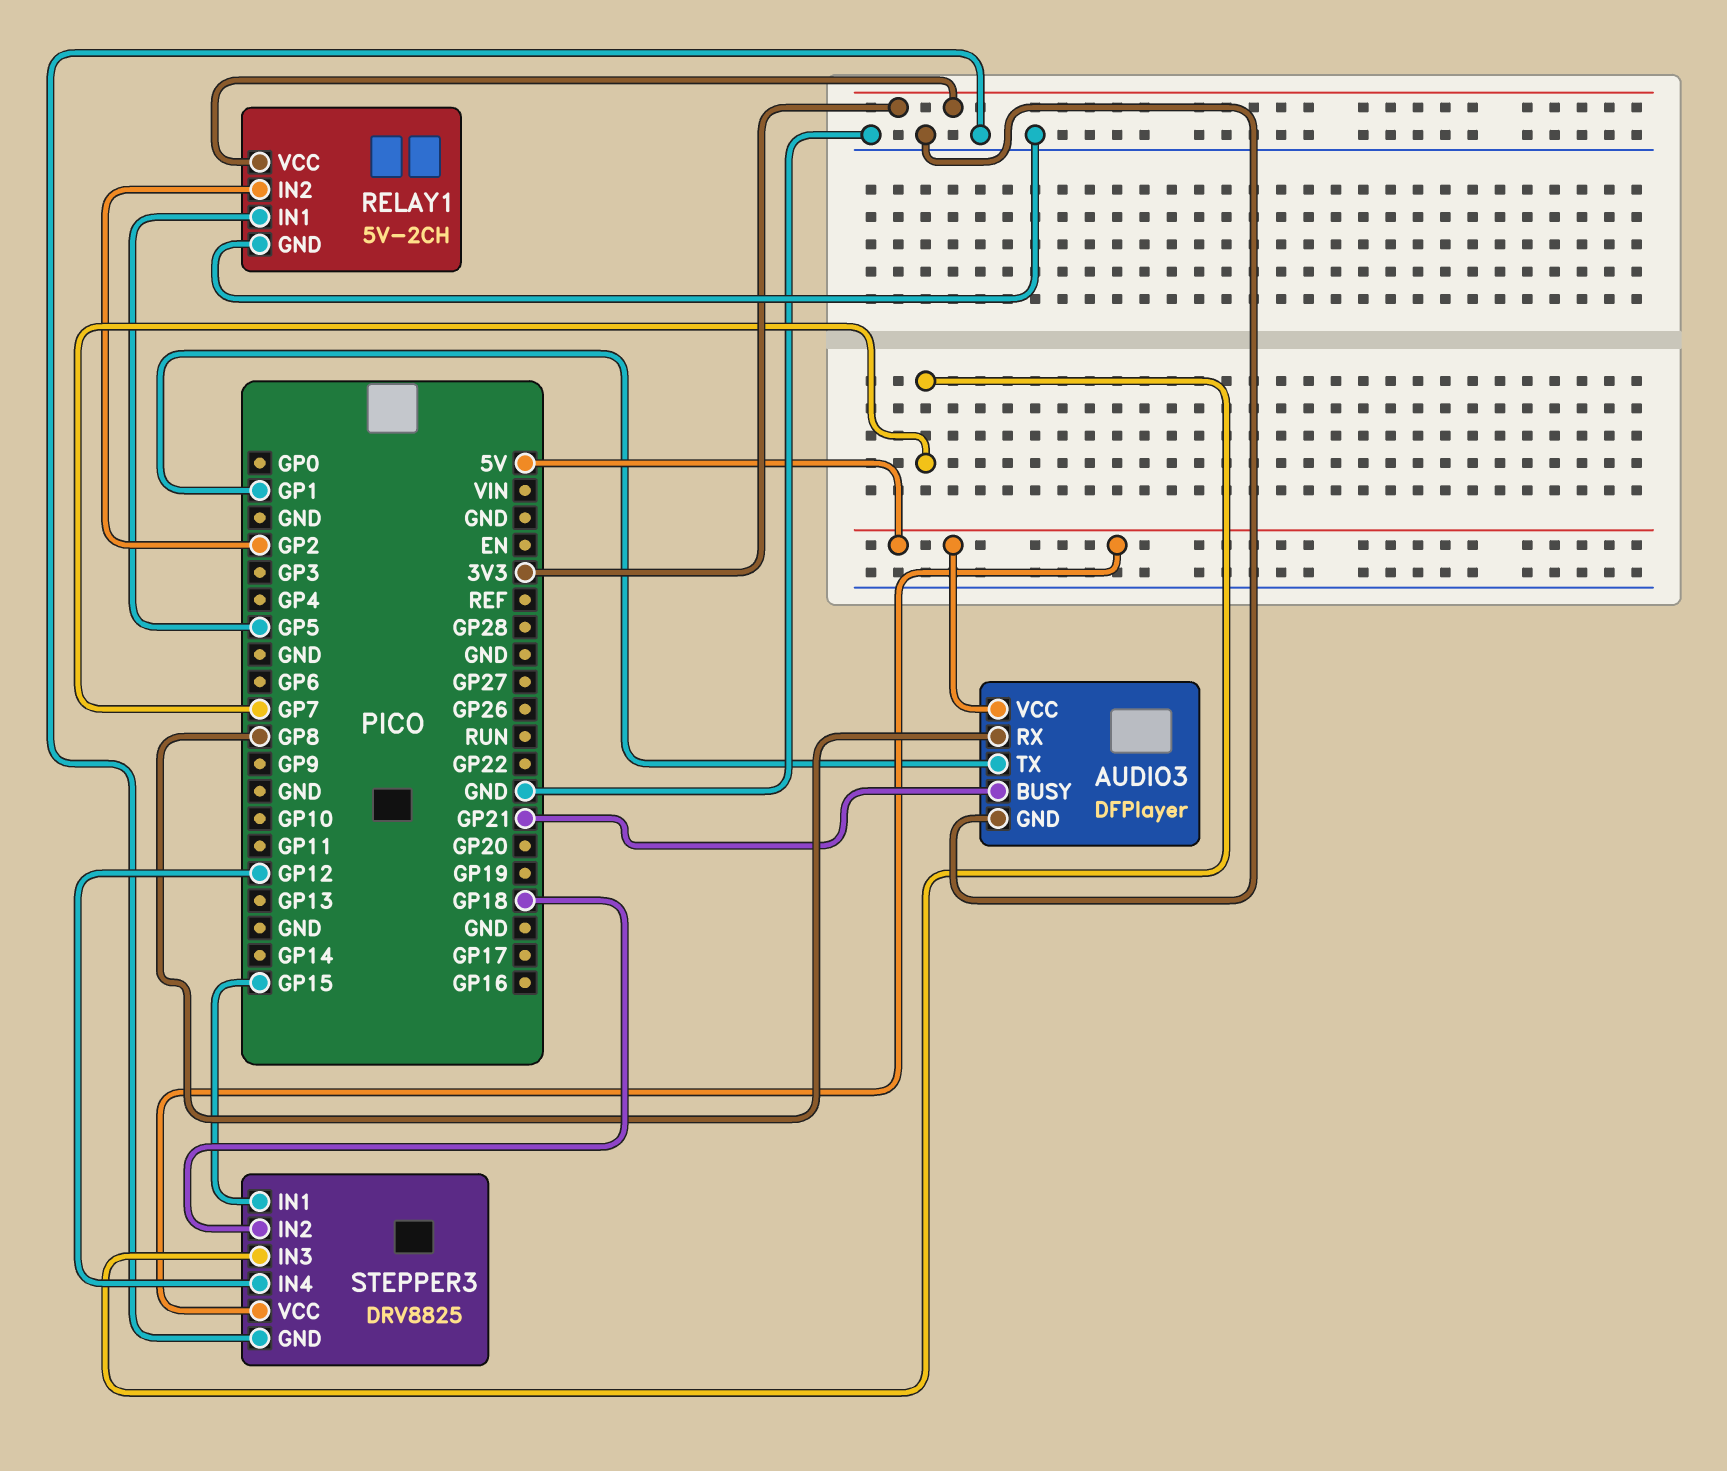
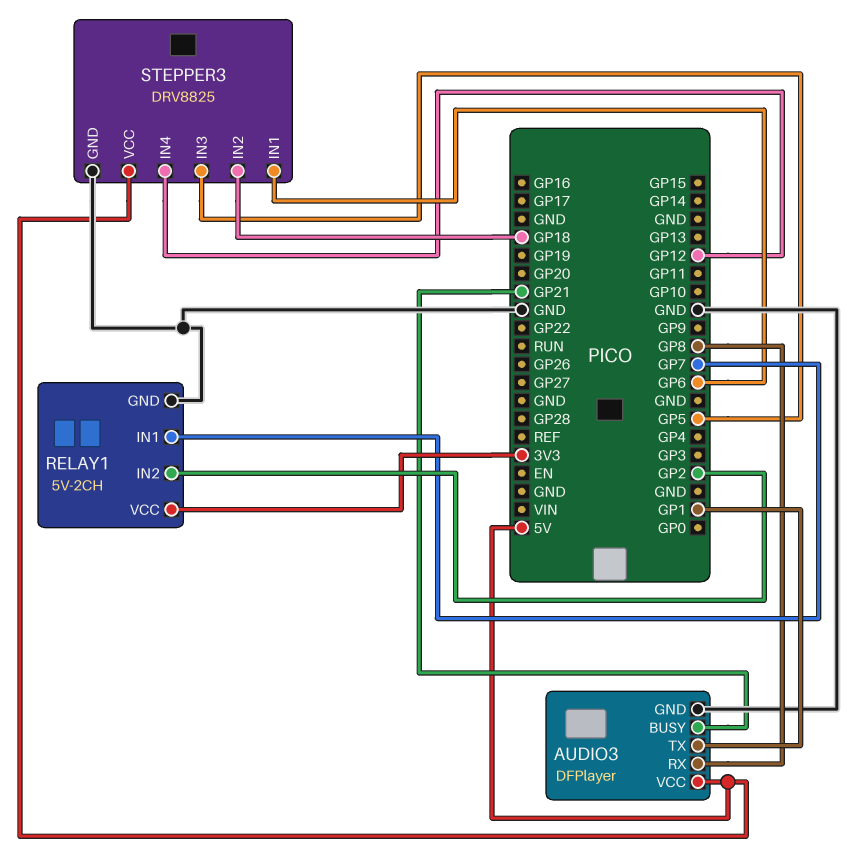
RELAY1 pin IN1: GP5 -> GP7
STEPPER3 pin IN1: GP15 -> GP6
STEPPER3 pin IN3: GP7 -> GP5

